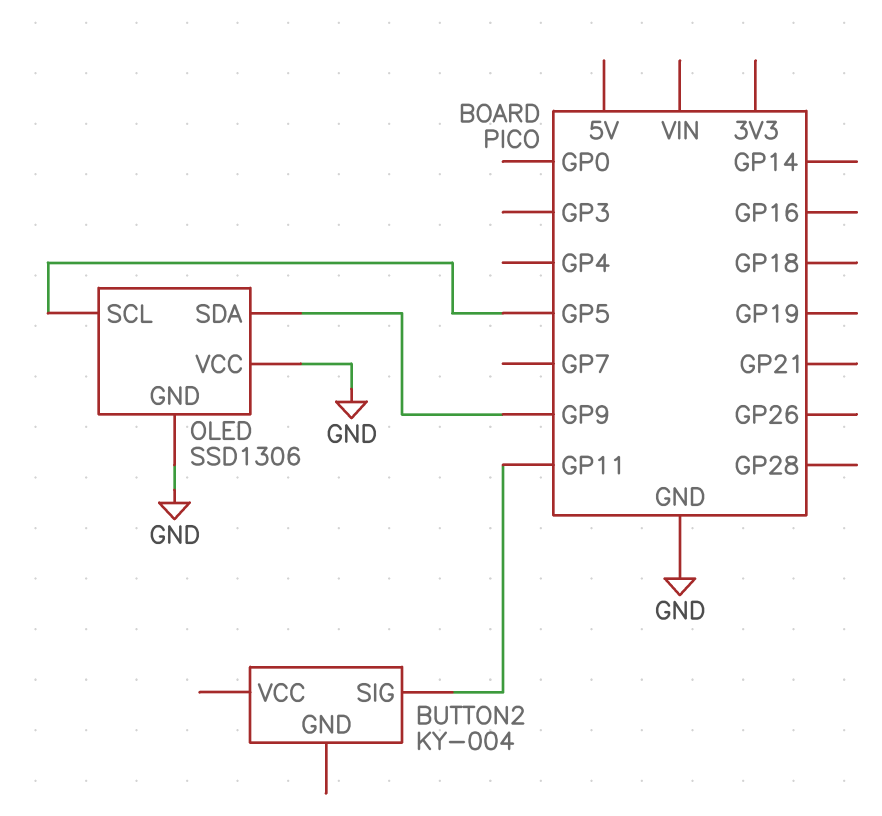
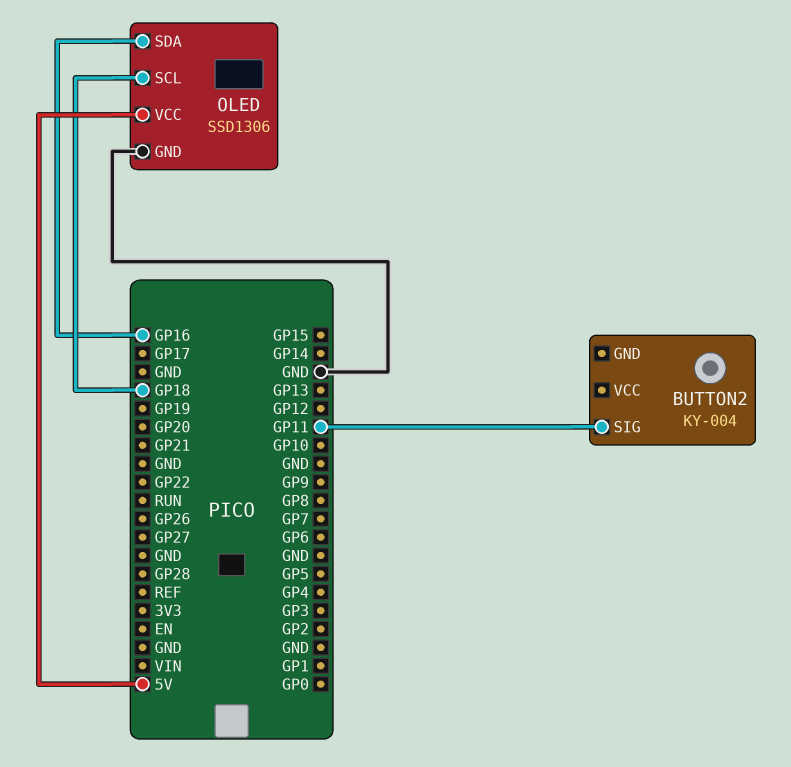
OLED pin SCL: GP5 -> GP18
OLED pin SDA: GP9 -> GP16
OLED pin VCC: GND -> 5V

